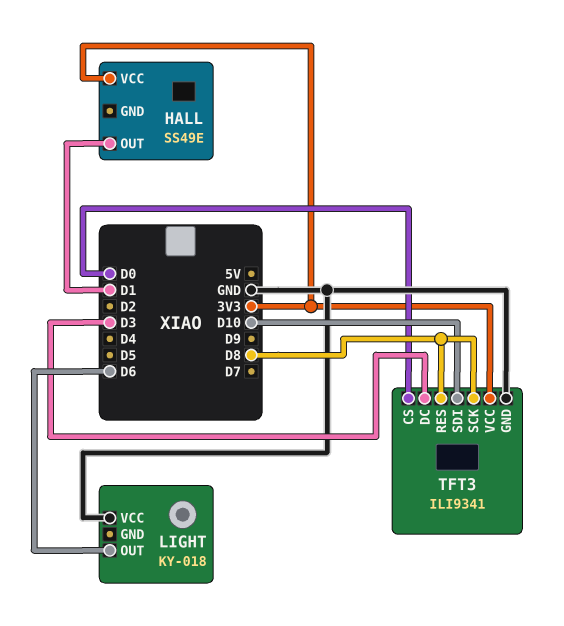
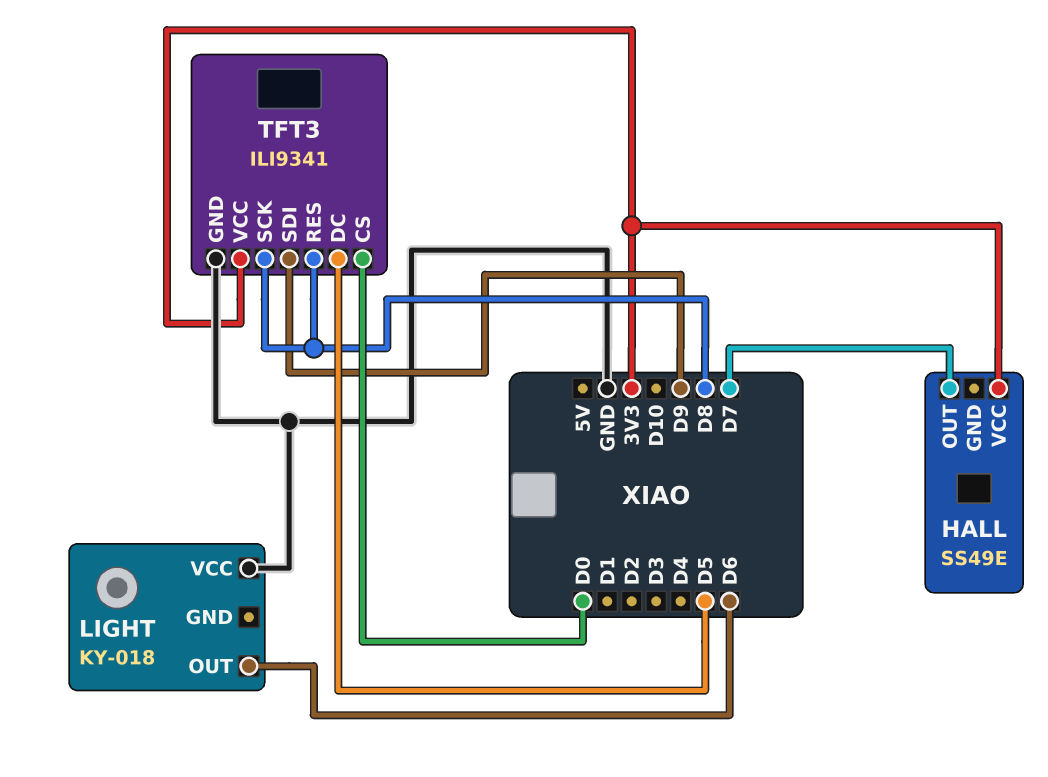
HALL pin OUT: D1 -> D7
TFT3 pin DC: D3 -> D5
TFT3 pin SDI: D10 -> D9

